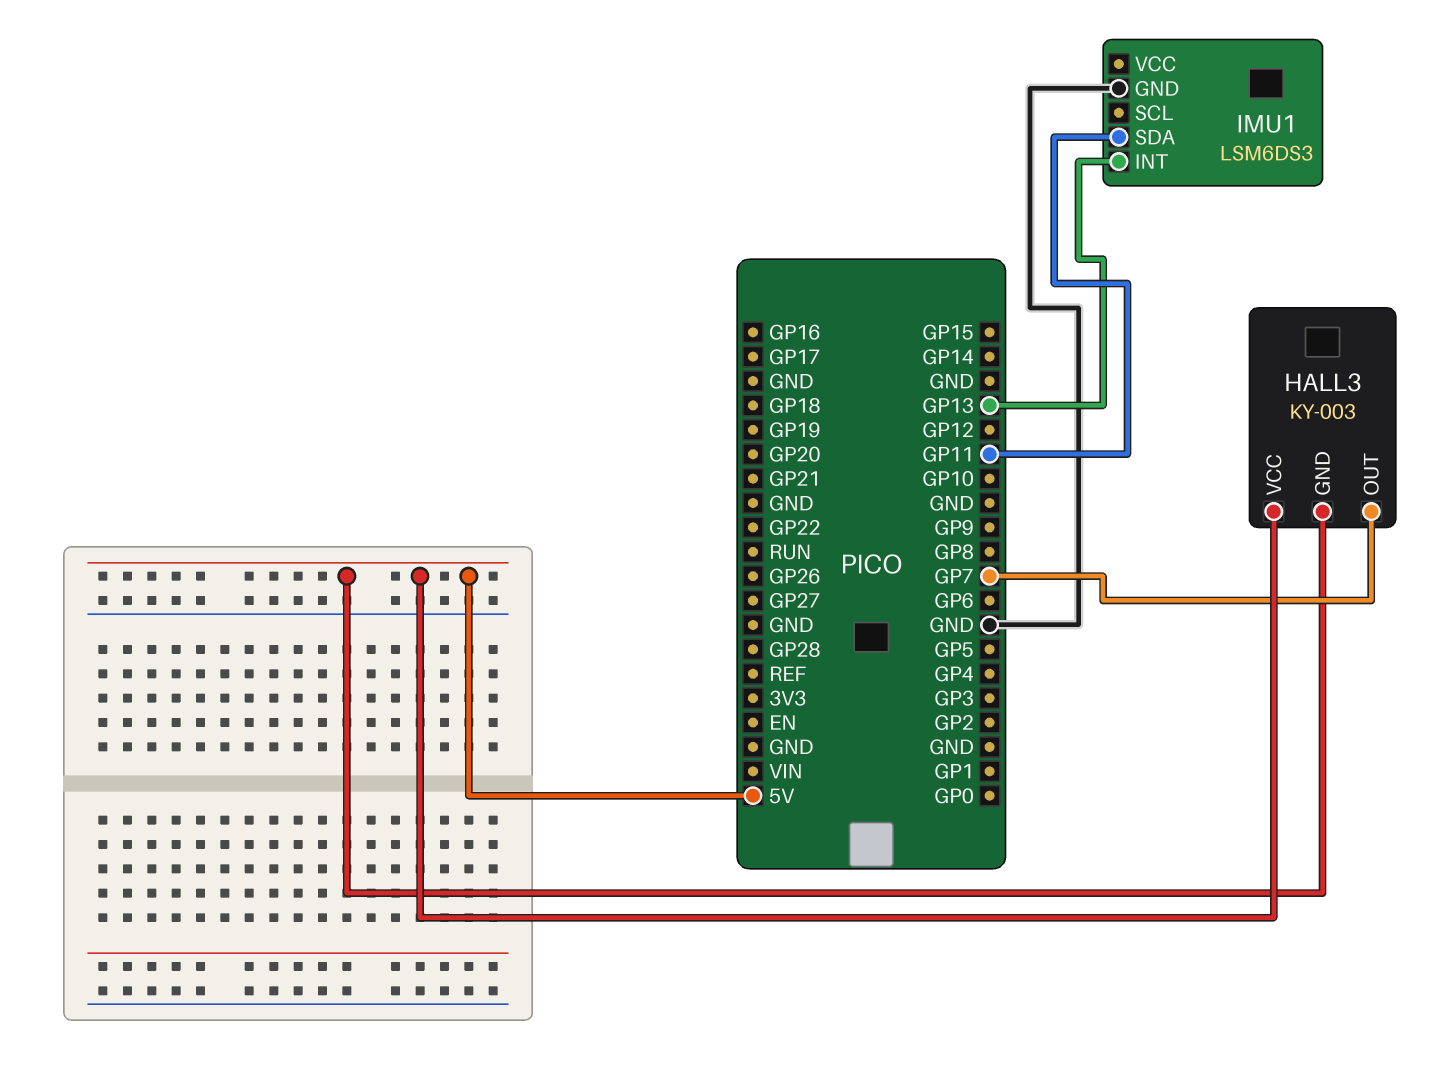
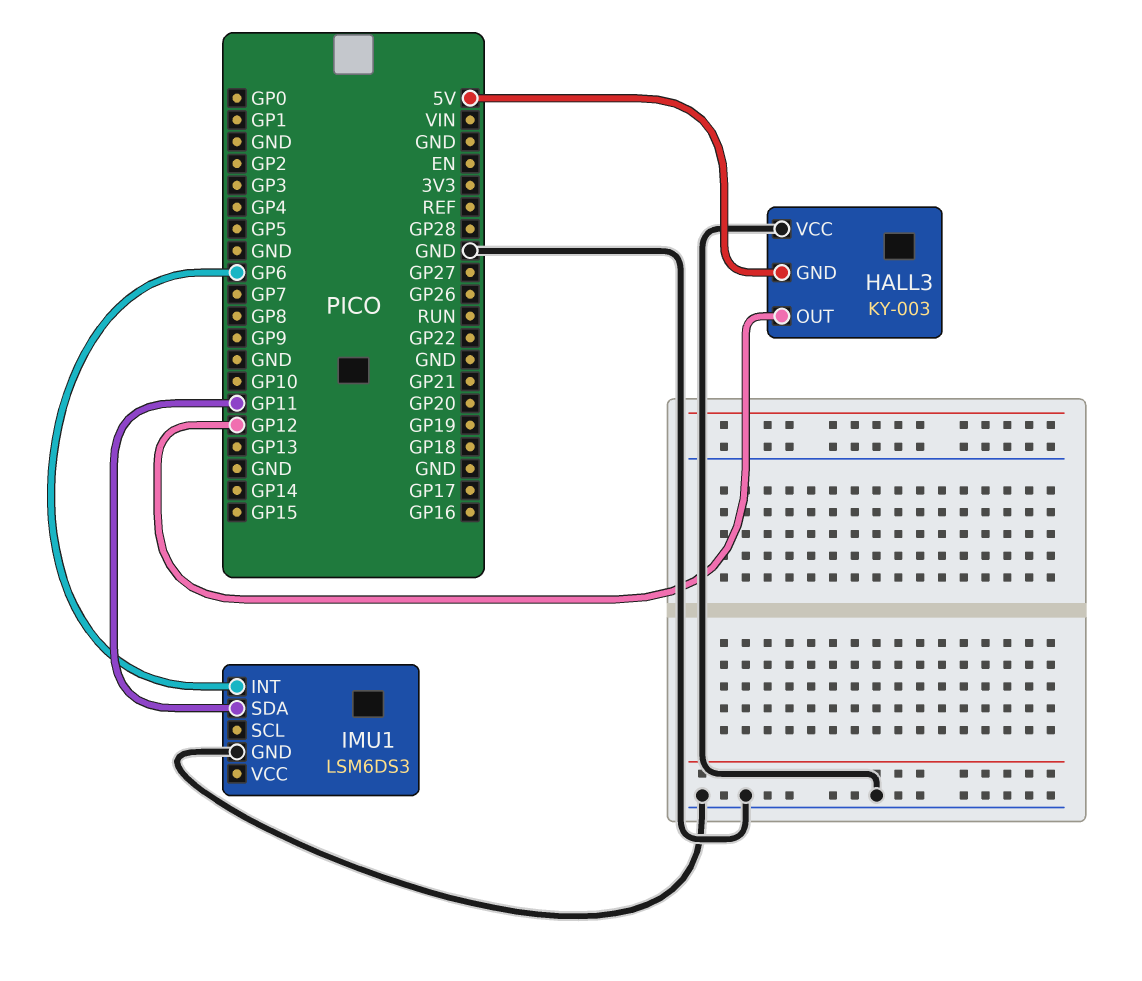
HALL3 pin OUT: GP7 -> GP12
HALL3 pin VCC: 5V -> GND
IMU1 pin INT: GP13 -> GP6

